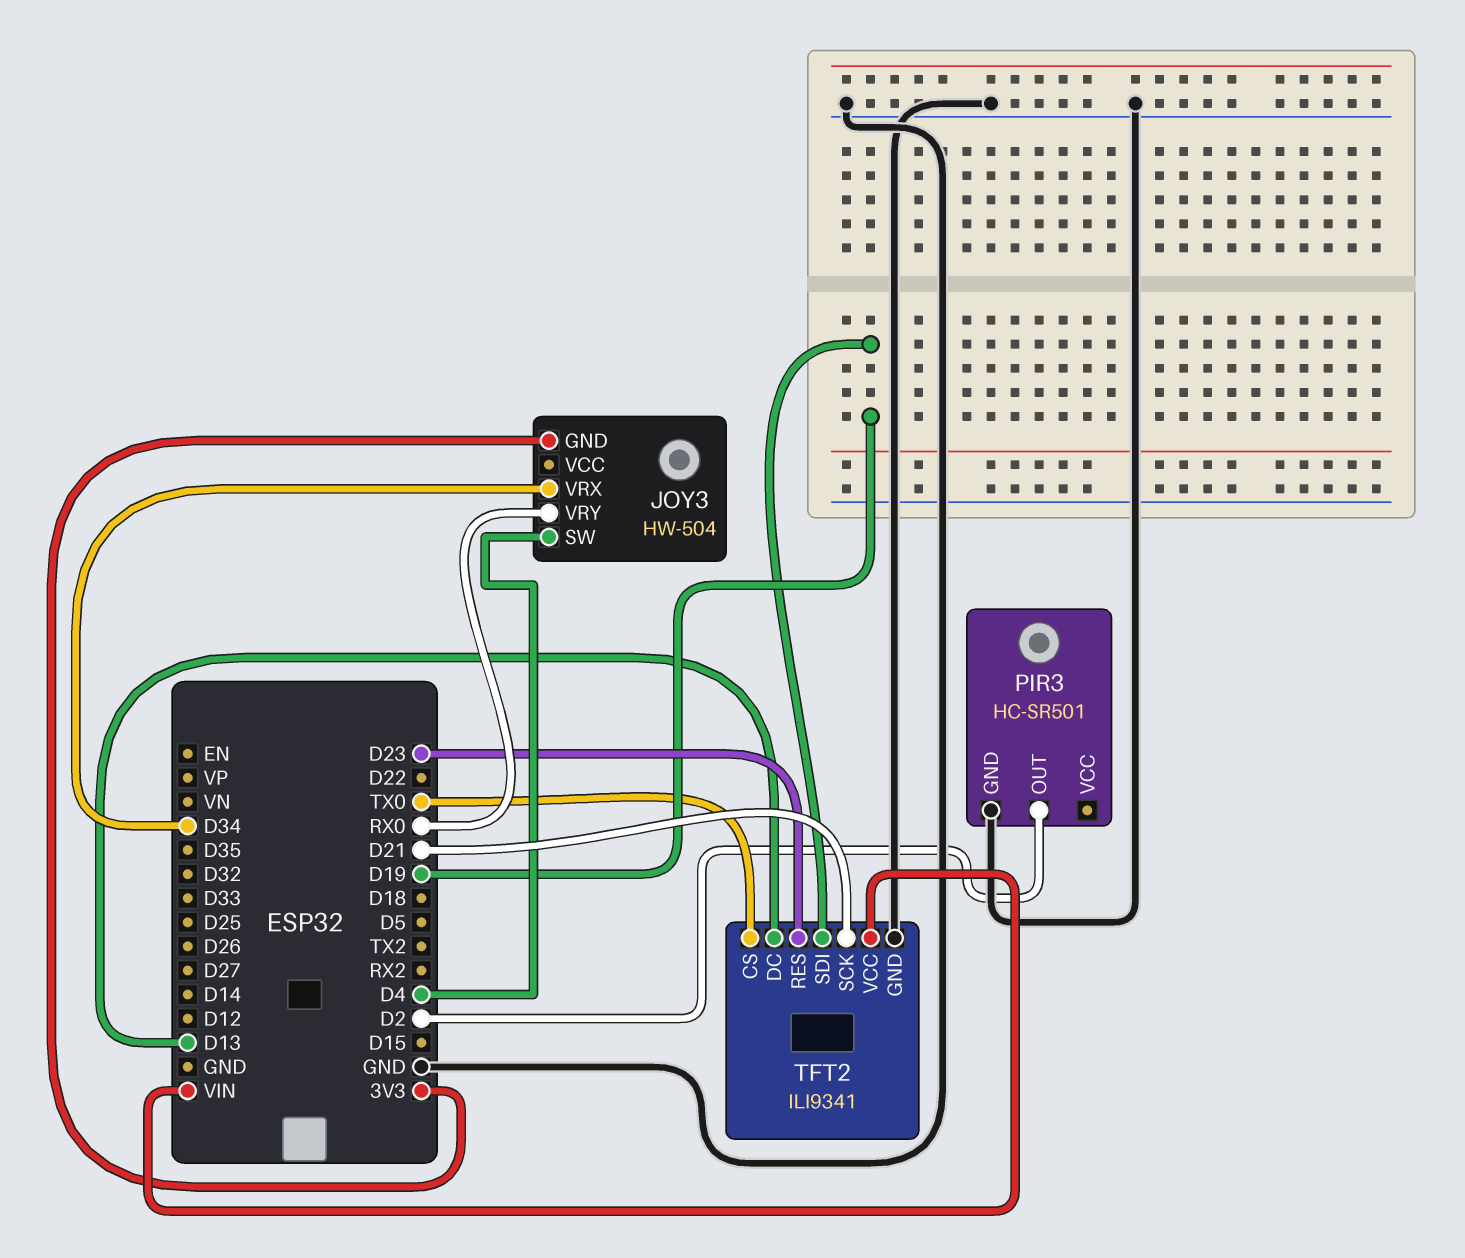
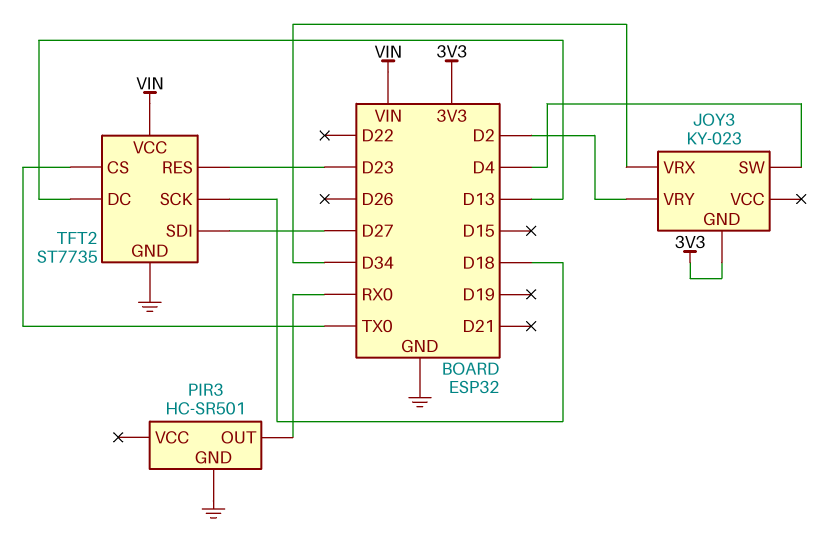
JOY3: HW-504 -> KY-023
JOY3 pin VRY: RX0 -> D2
PIR3 pin OUT: D2 -> RX0
TFT2: ILI9341 -> ST7735
TFT2 pin SCK: D21 -> D18
TFT2 pin SDI: D19 -> D27

